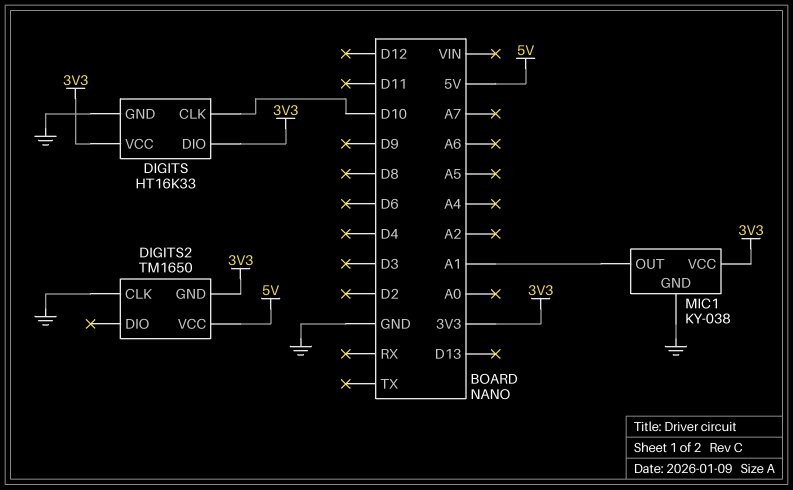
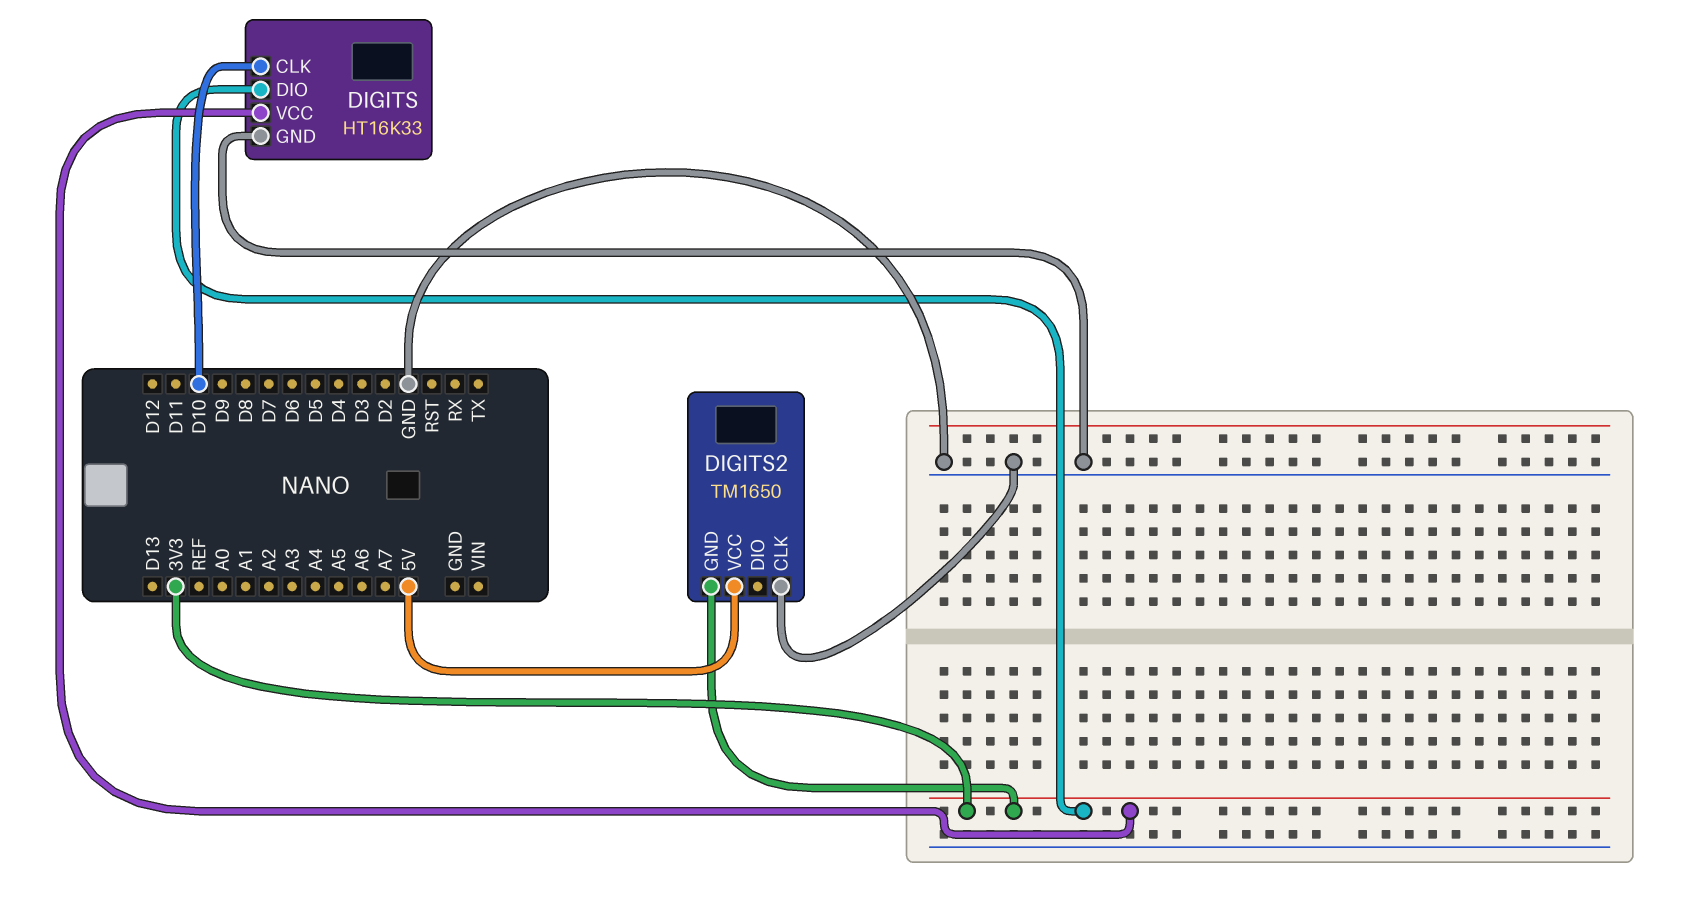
MIC1: KY-038 -> none
MIC1 pin GND: GND -> none
MIC1 pin OUT: A1 -> none
MIC1 pin VCC: 3V3 -> none

